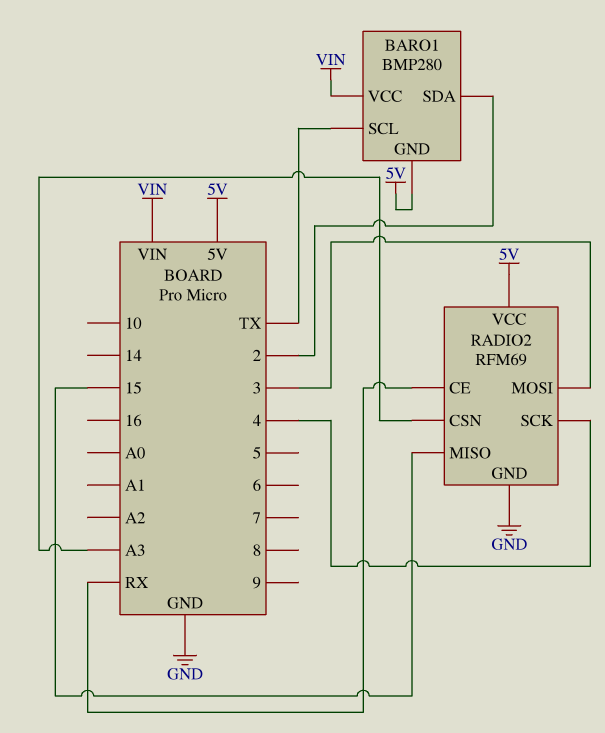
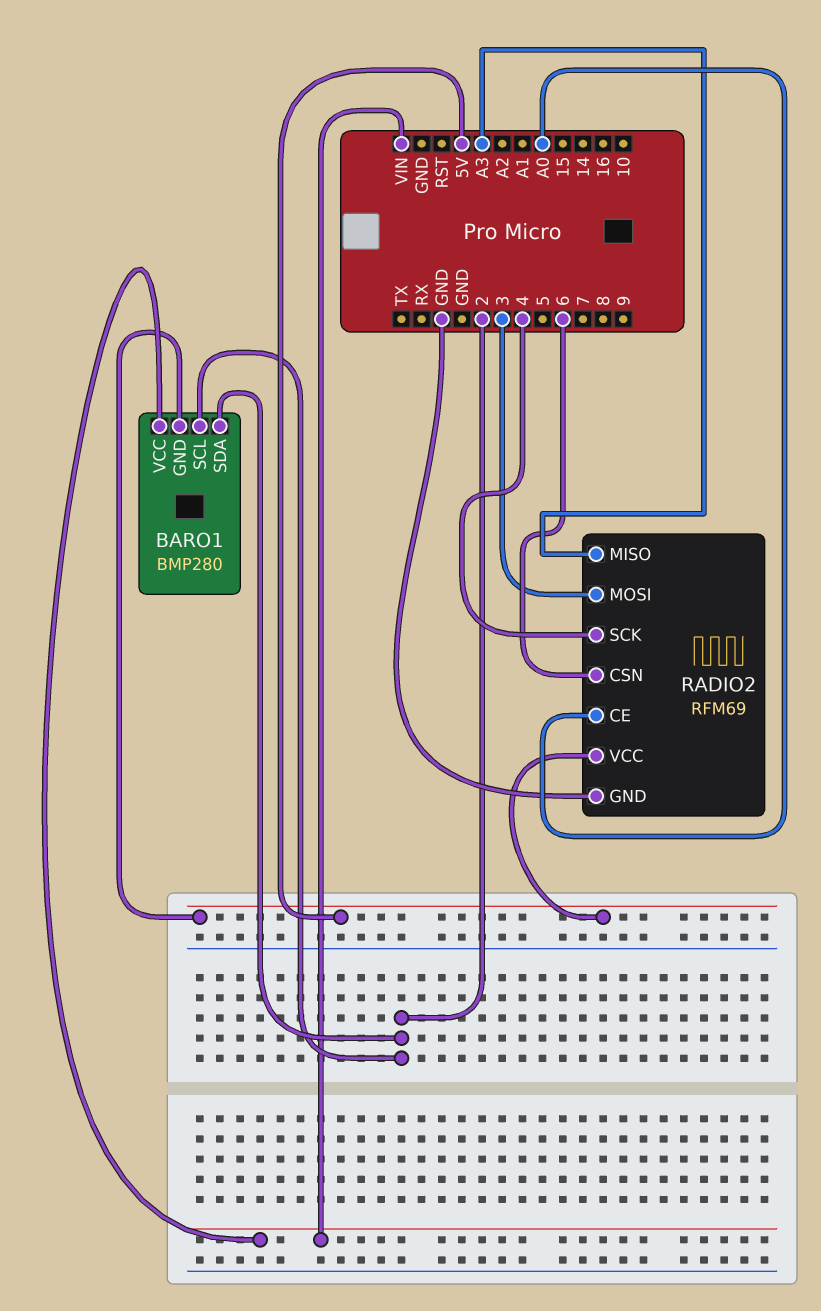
BARO1 pin SCL: TX -> 2
RADIO2 pin CE: RX -> A0
RADIO2 pin CSN: A3 -> 6
RADIO2 pin MISO: 15 -> A3

